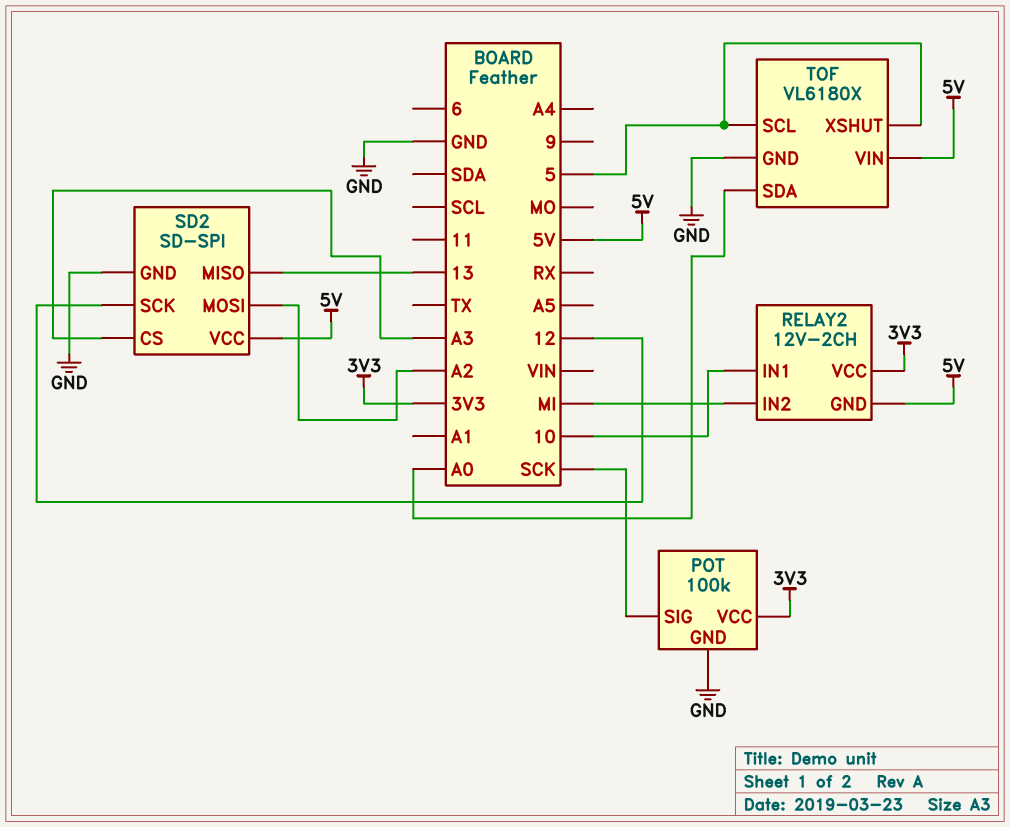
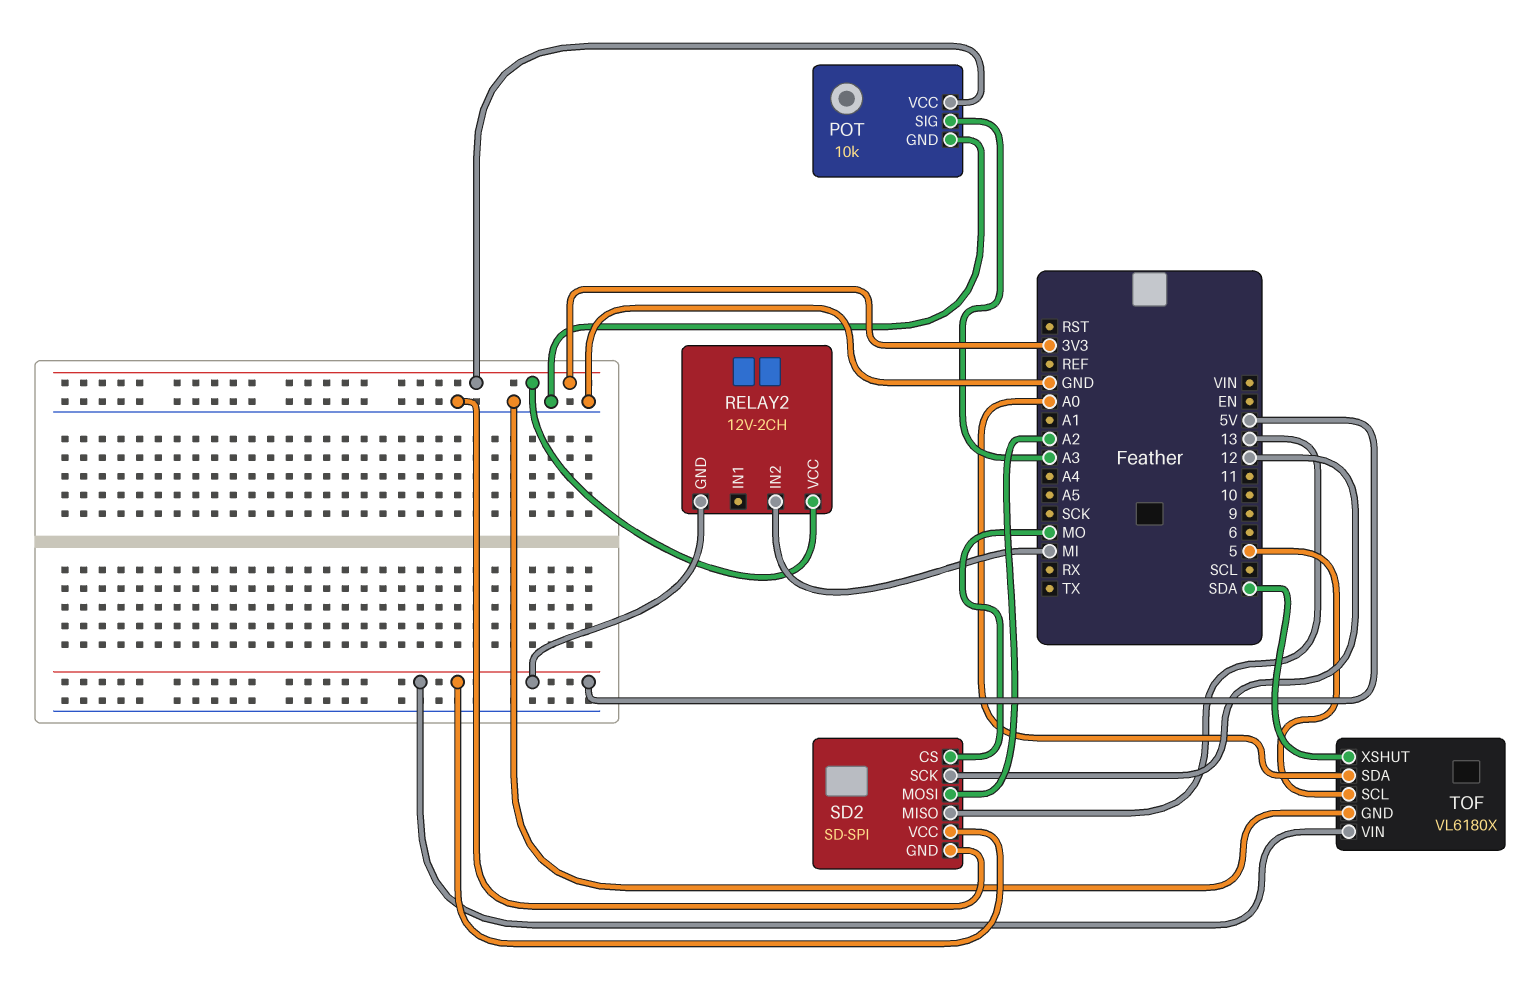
POT: 100k -> 10k
POT pin SIG: SCK -> A3
RELAY2 pin IN1: 10 -> none
SD2 pin CS: A3 -> MO
TOF pin XSHUT: 5 -> SDA

